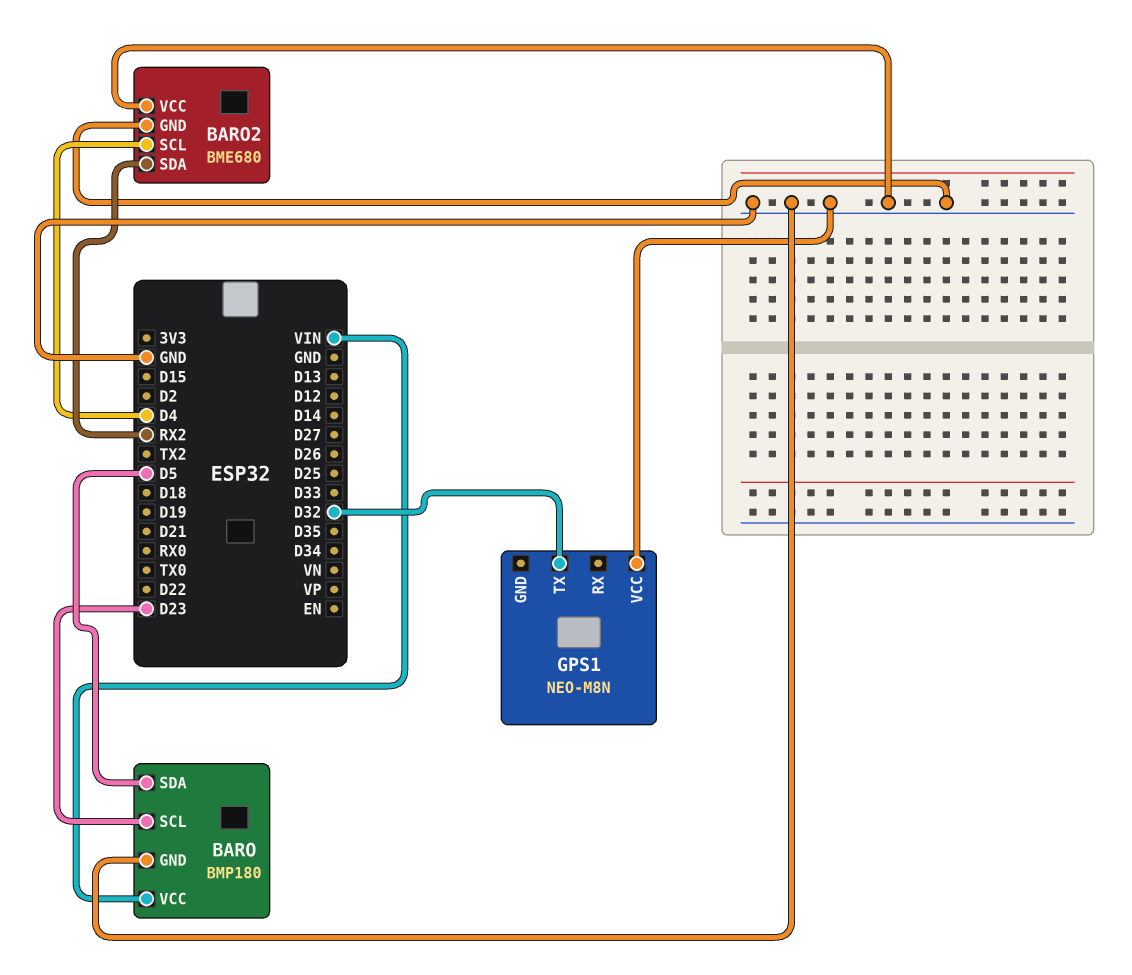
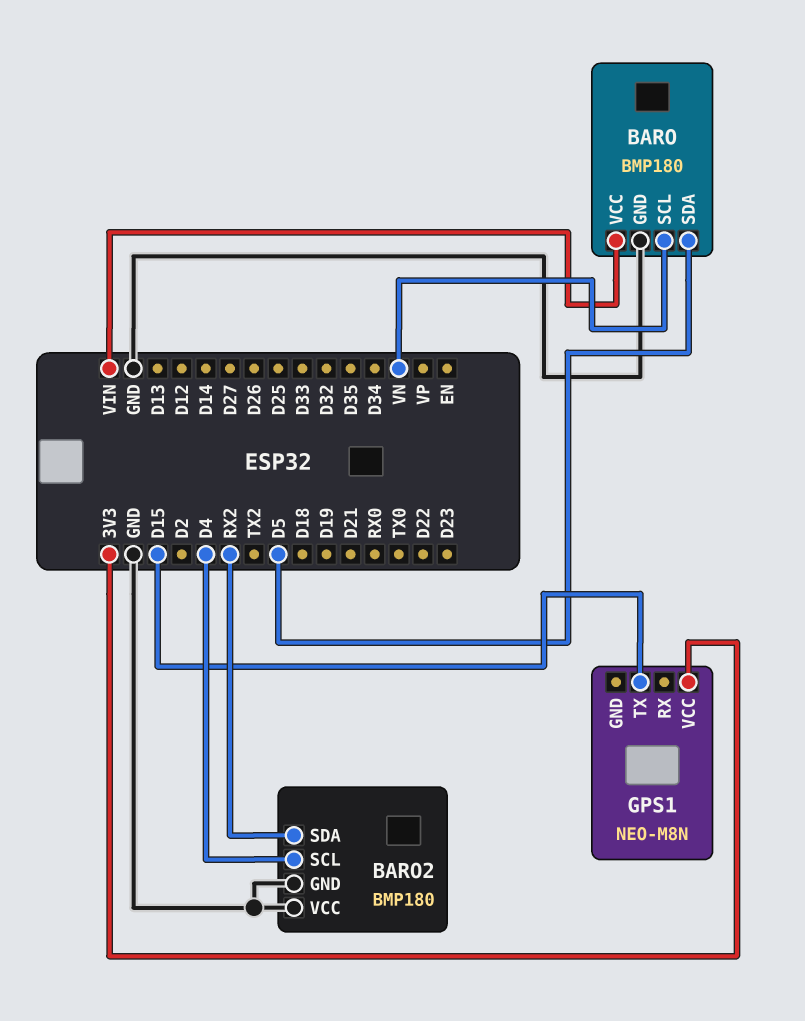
BARO pin SCL: D23 -> VN
BARO2: BME680 -> BMP180
GPS1 pin TX: D32 -> D15
GPS1 pin VCC: GND -> 3V3

